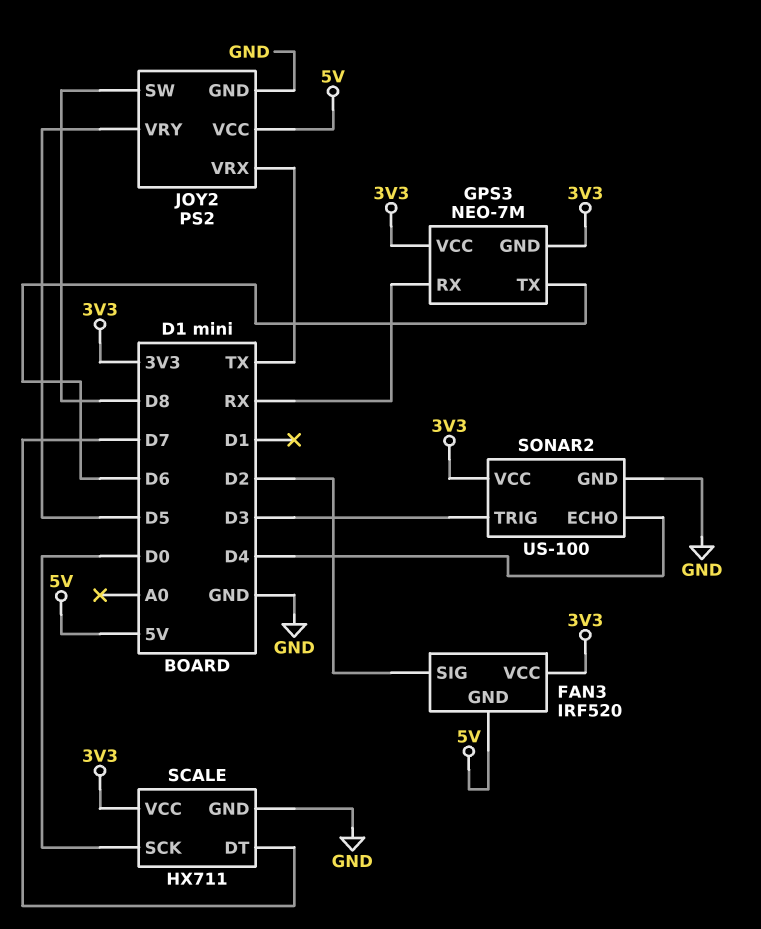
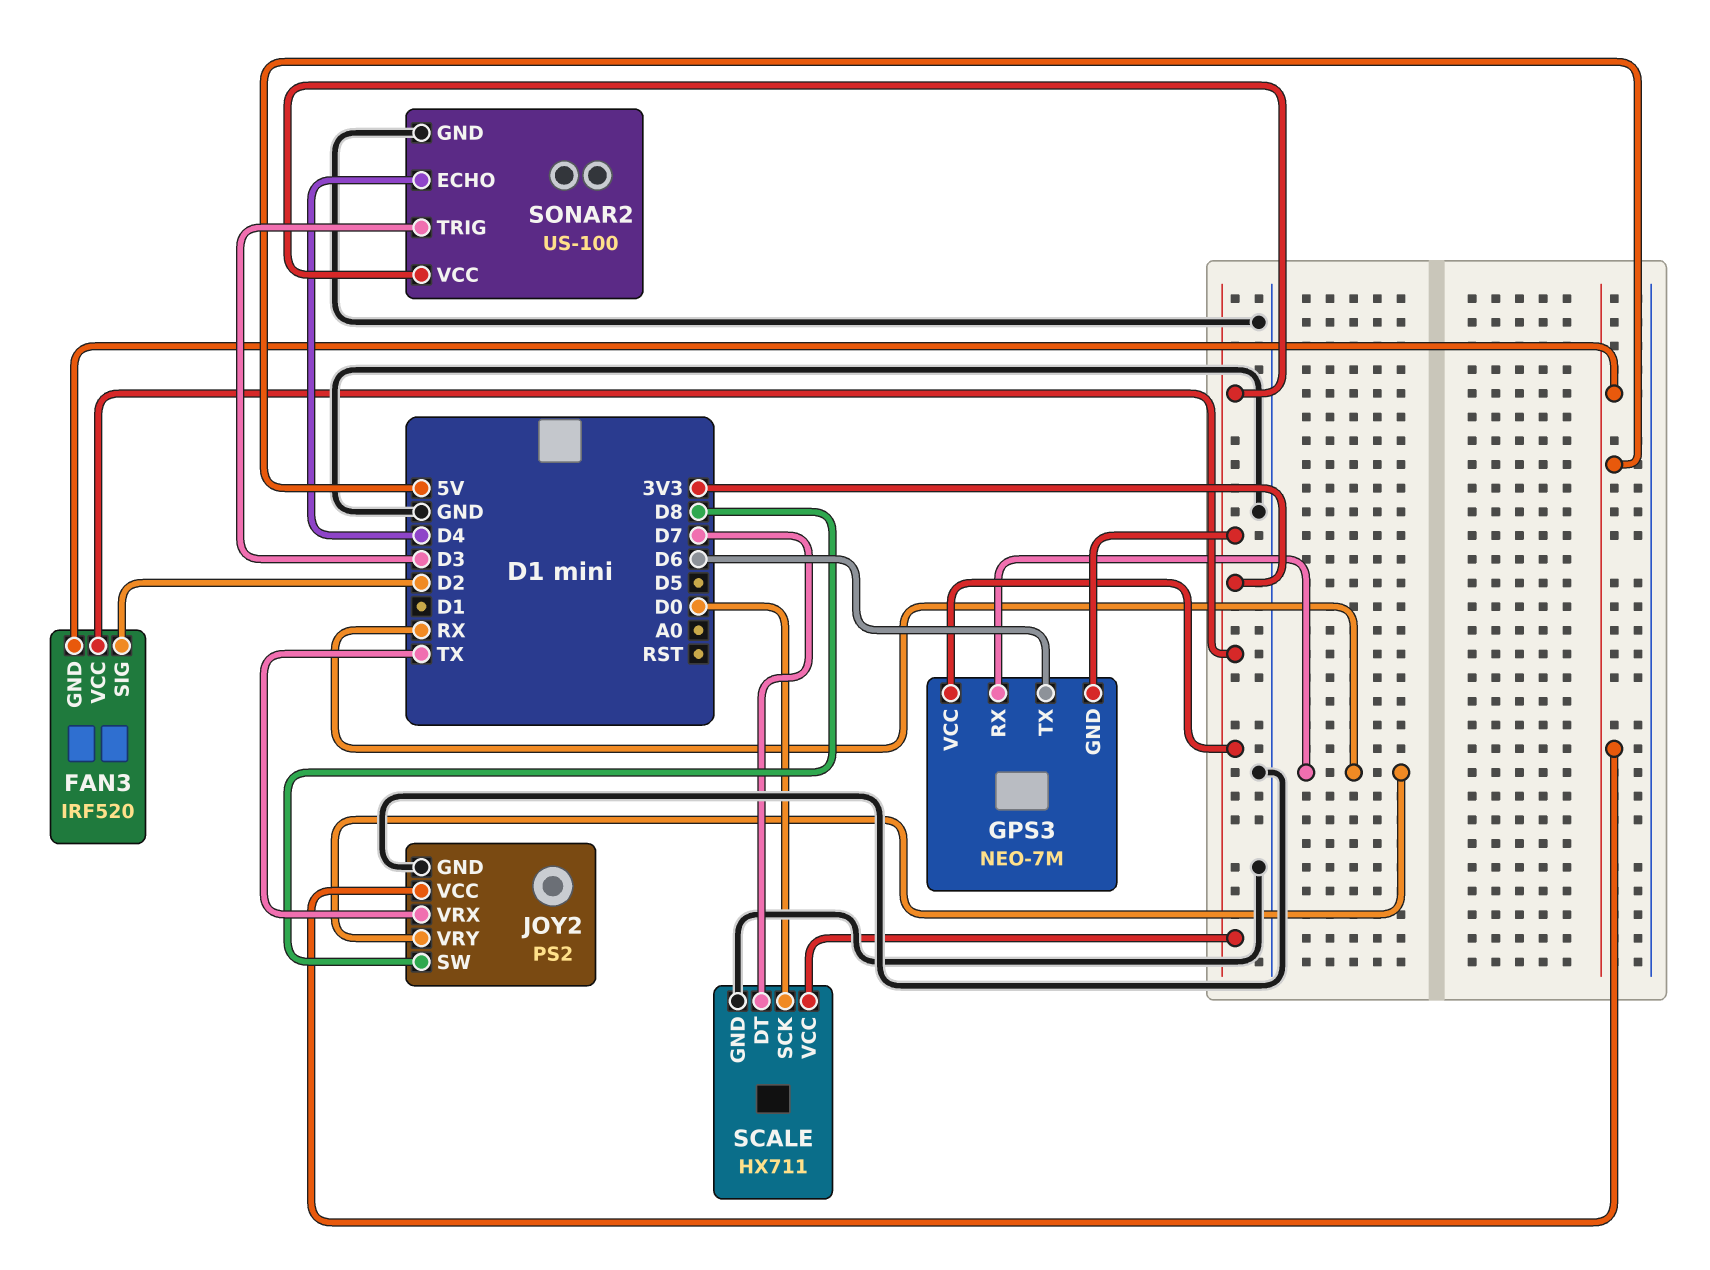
JOY2 pin VRY: D5 -> RX

